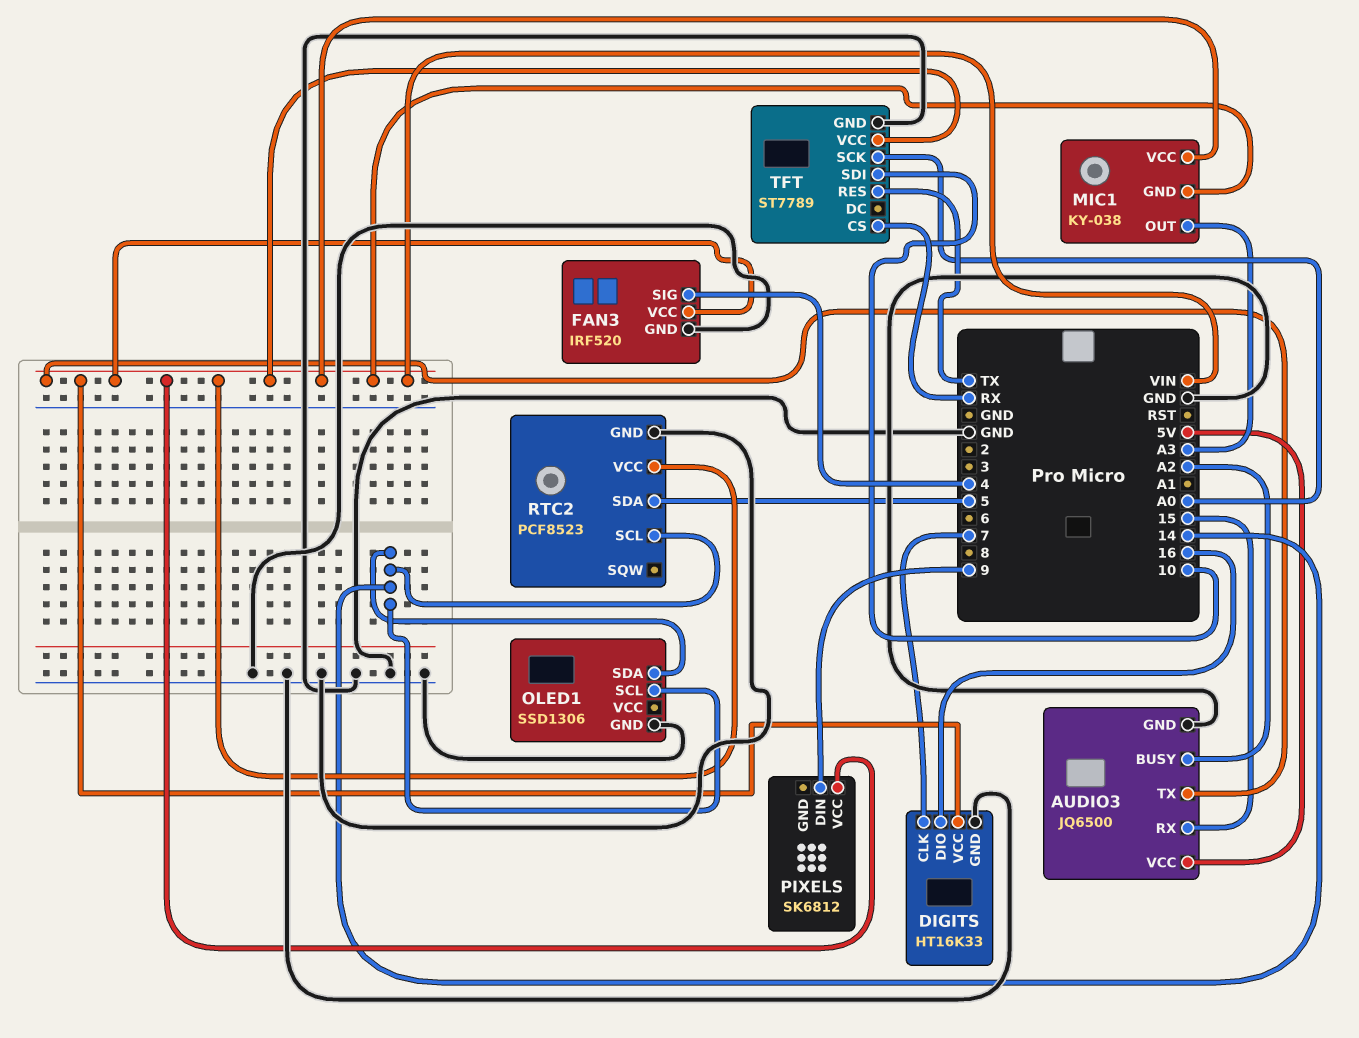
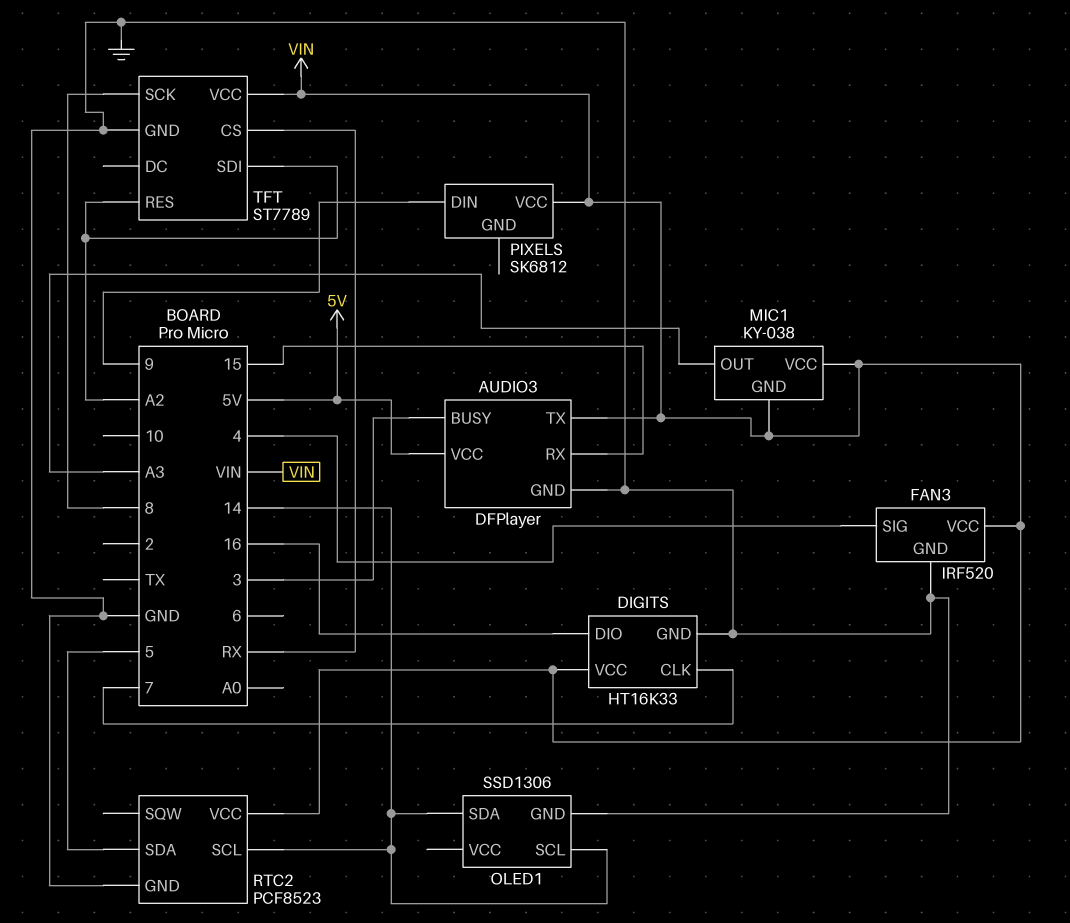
AUDIO3: JQ6500 -> DFPlayer
AUDIO3 pin BUSY: A2 -> 3
TFT pin RES: TX -> A2
TFT pin SCK: A0 -> 8
TFT pin SDI: 10 -> A2

